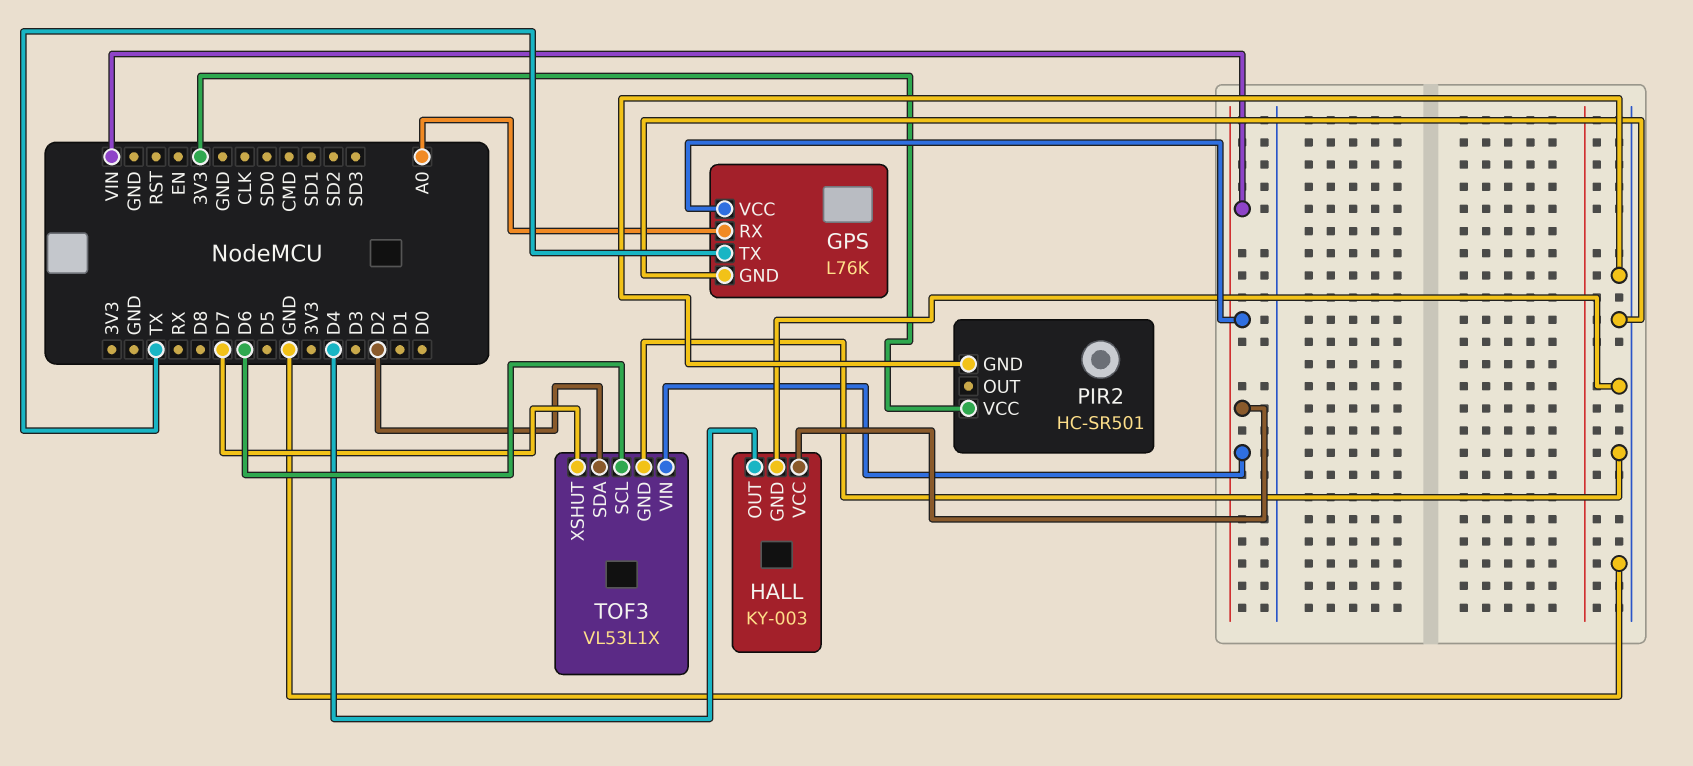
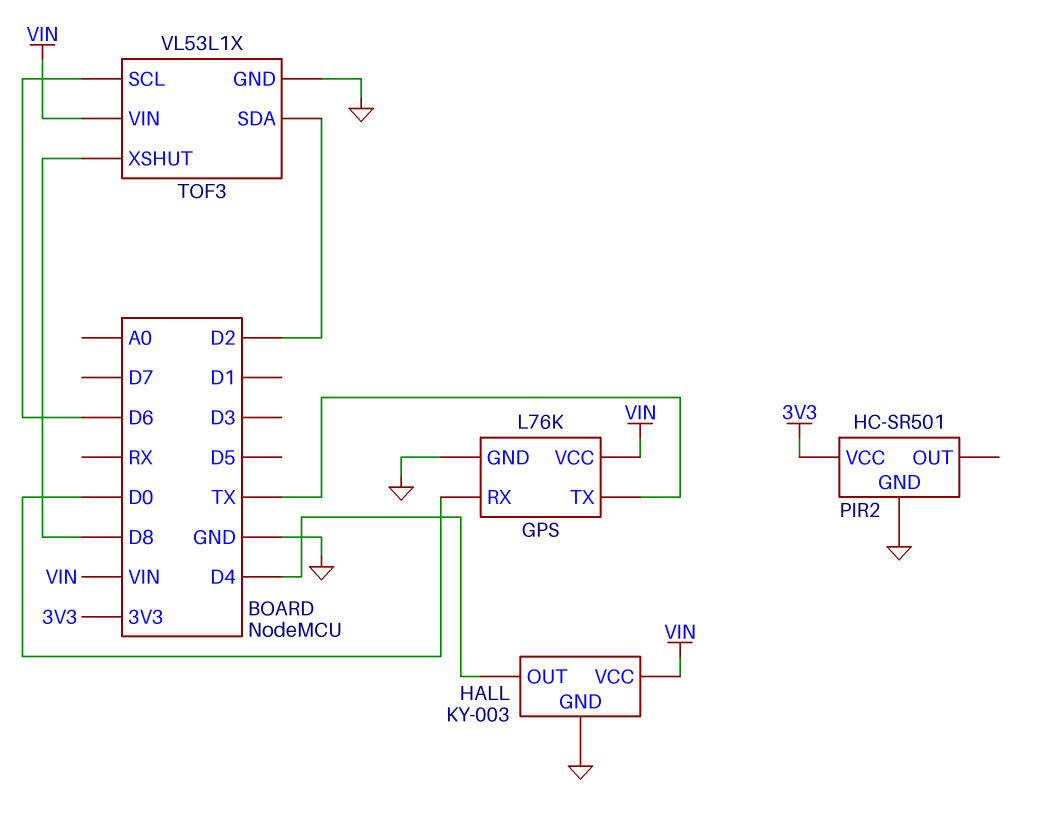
GPS pin RX: A0 -> D0
TOF3 pin XSHUT: D7 -> D8

